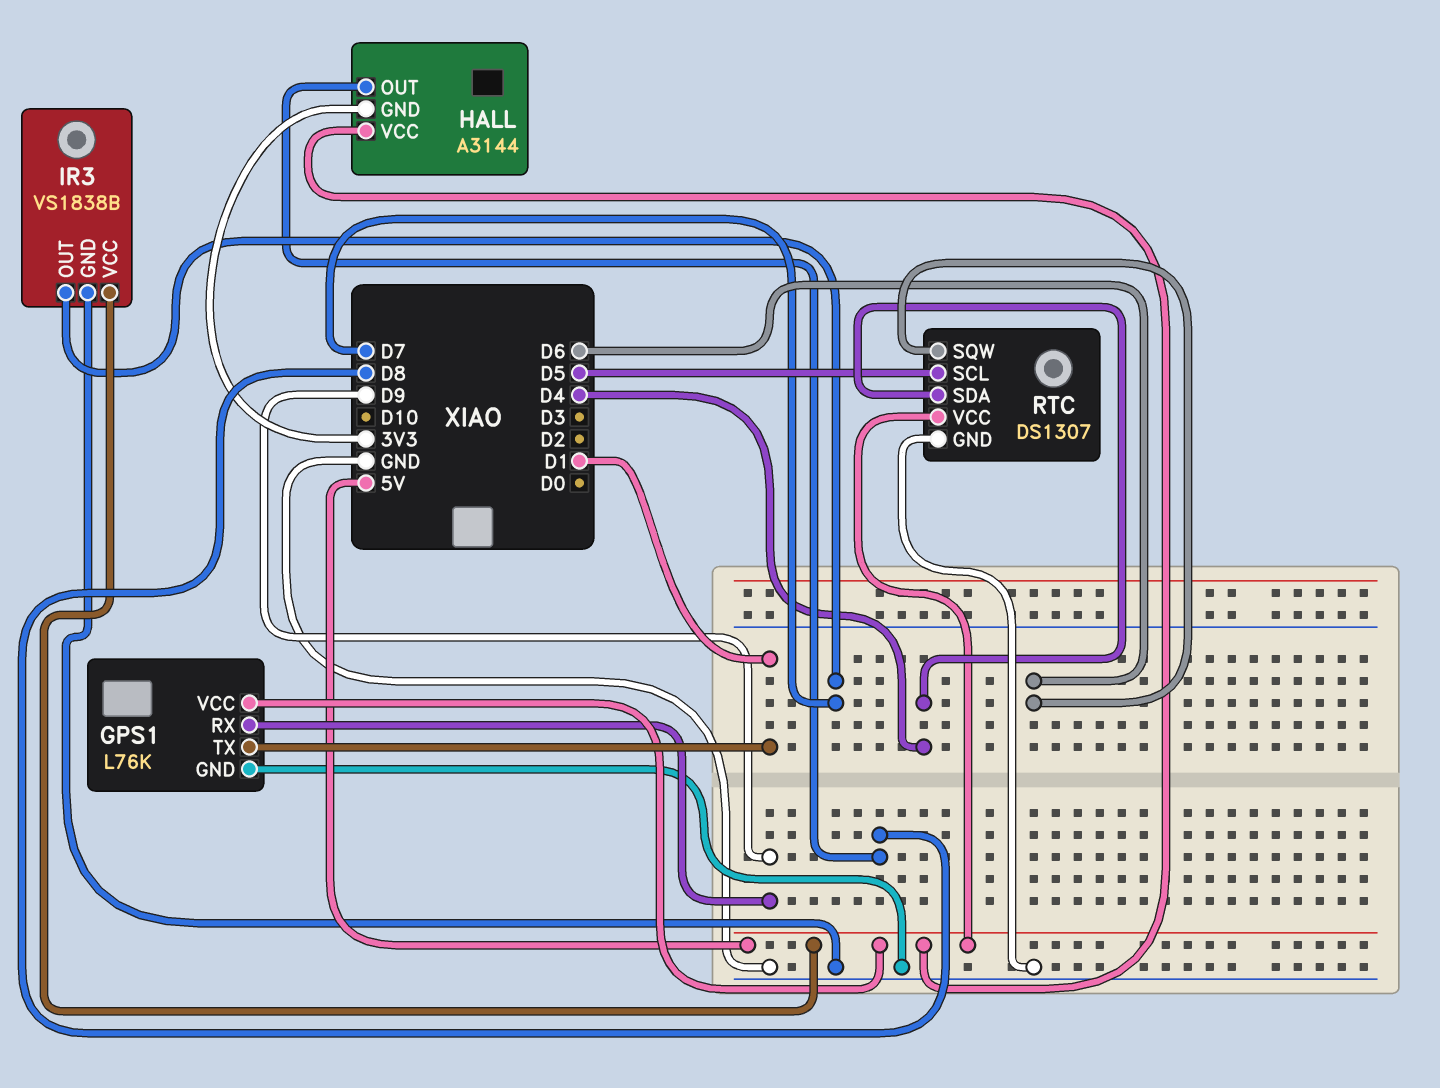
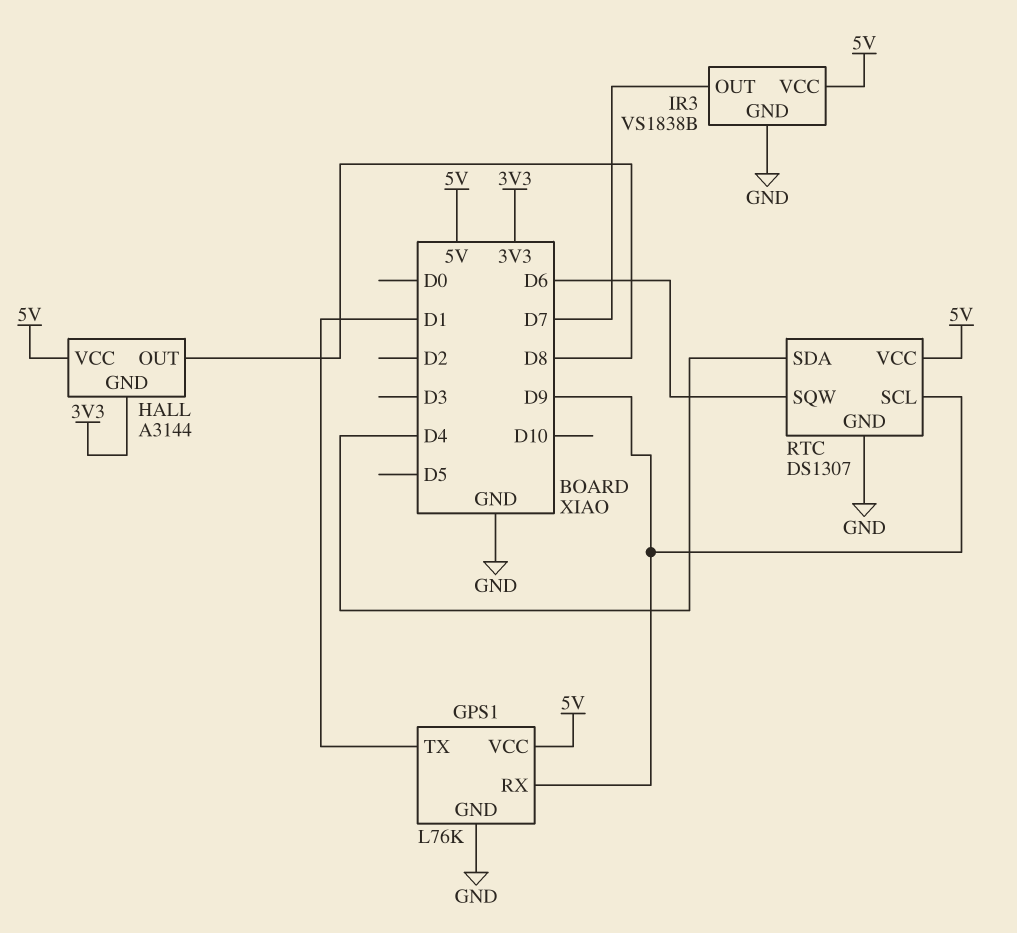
RTC pin SCL: D5 -> D9

